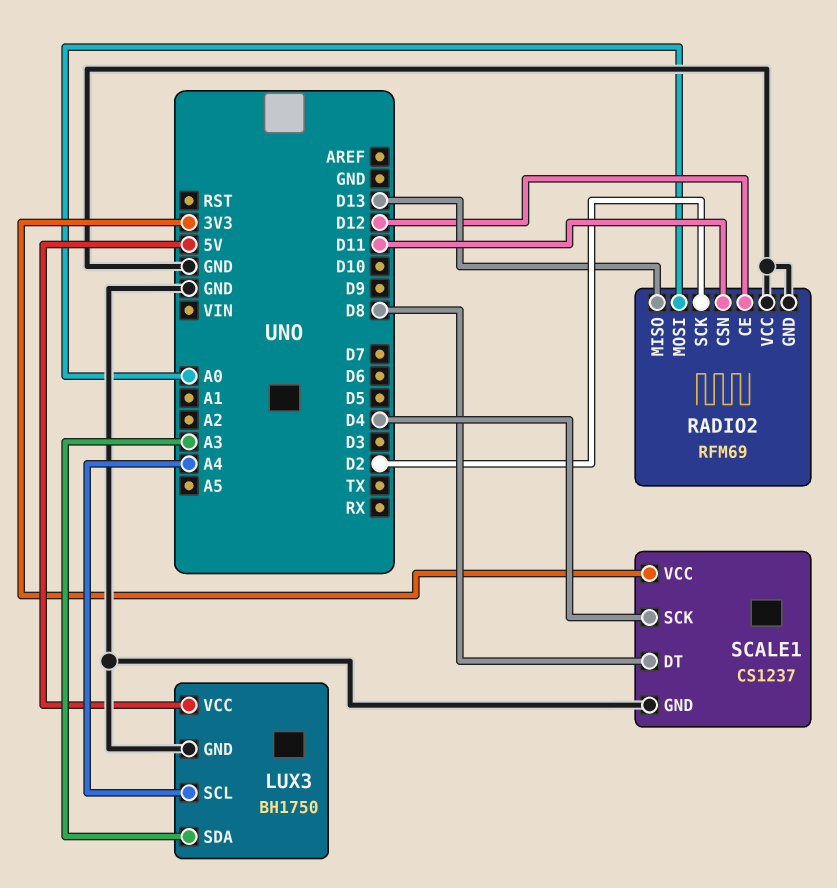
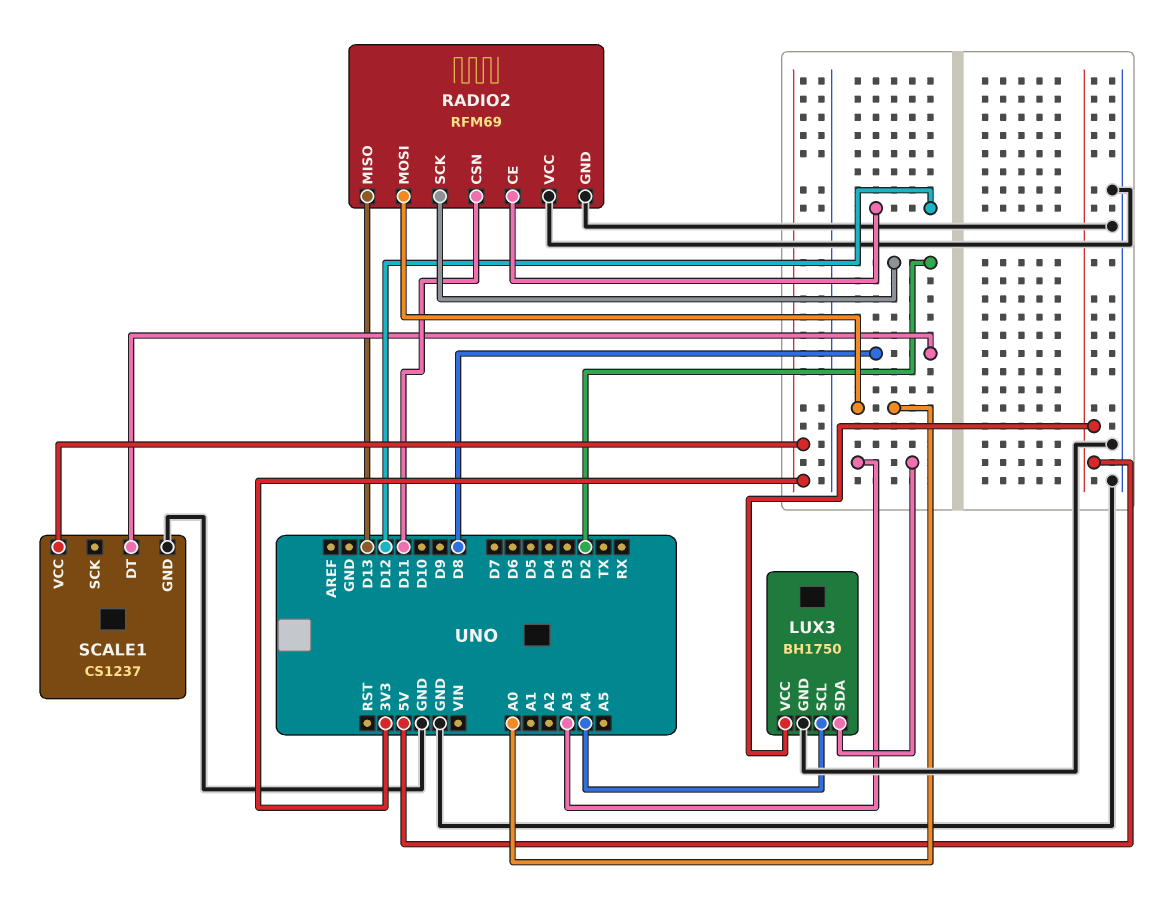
SCALE1 pin SCK: D4 -> none

